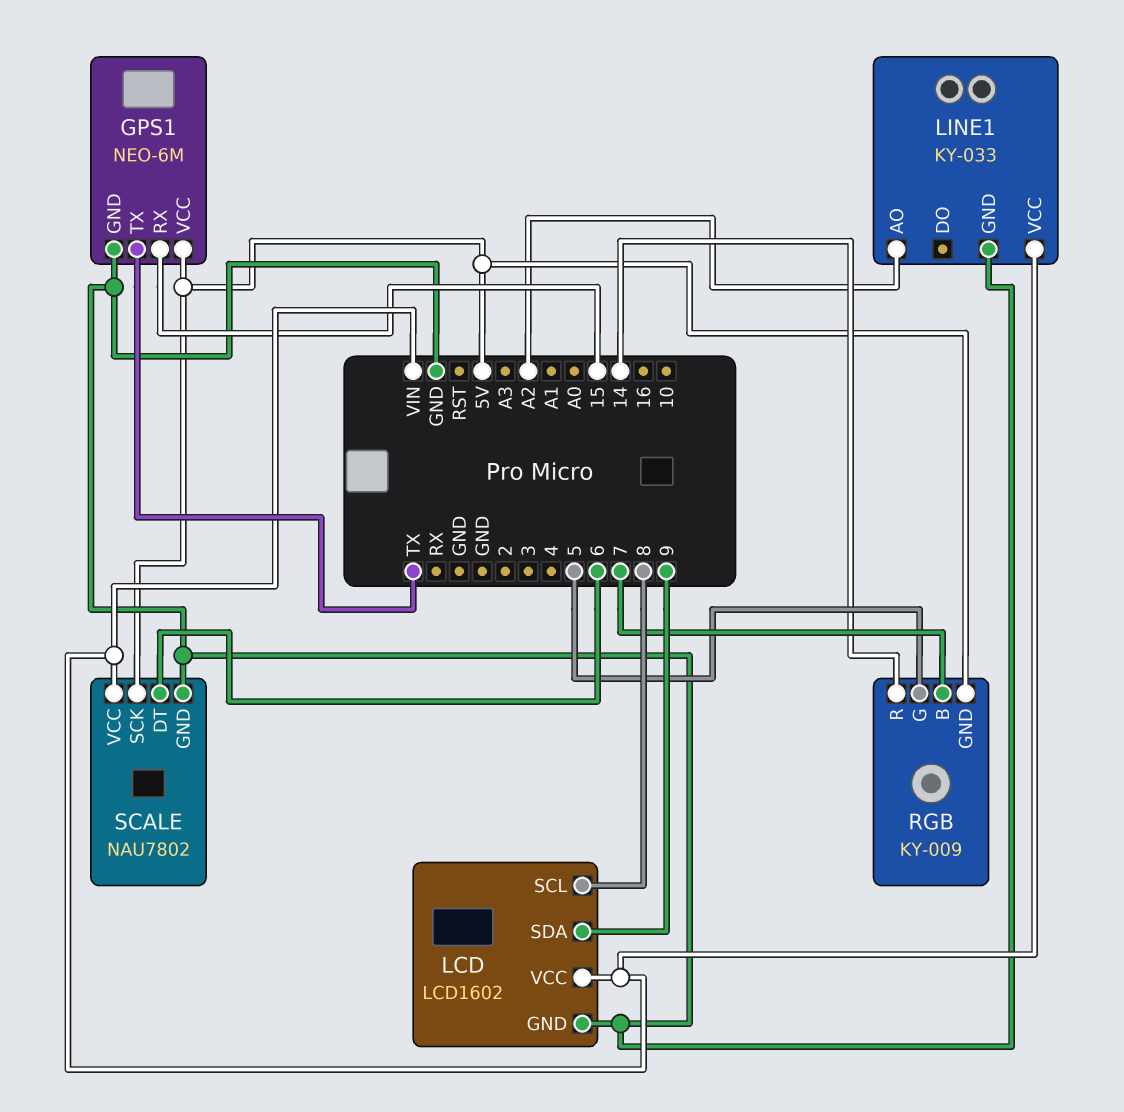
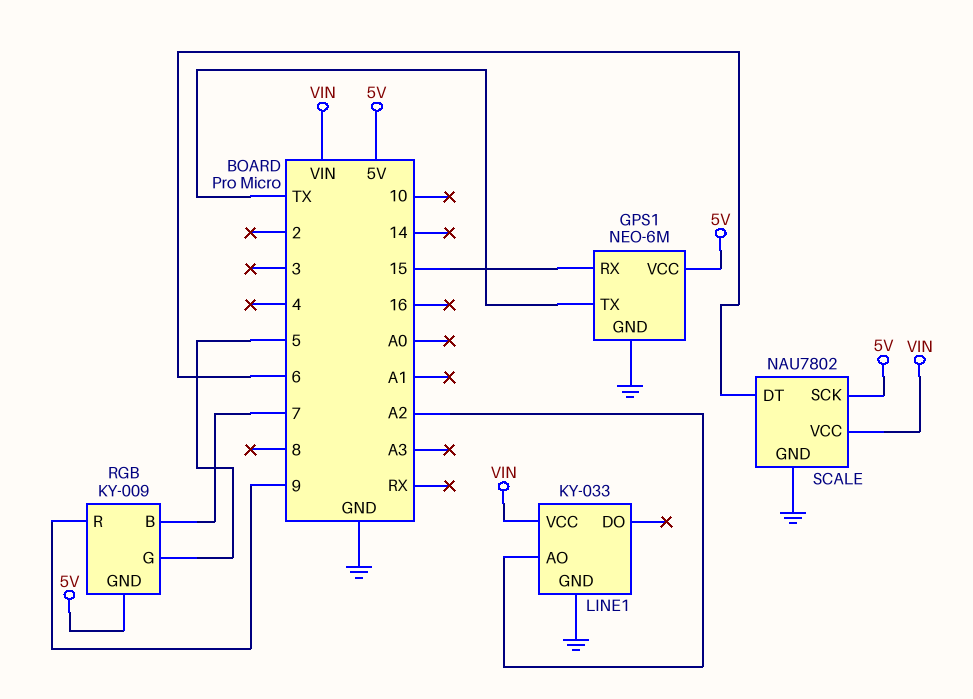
LCD: LCD1602 -> none
LCD pin GND: GND -> none
LCD pin SCL: 8 -> none
LCD pin SDA: 9 -> none
LCD pin VCC: VIN -> none
RGB pin R: 14 -> 9

